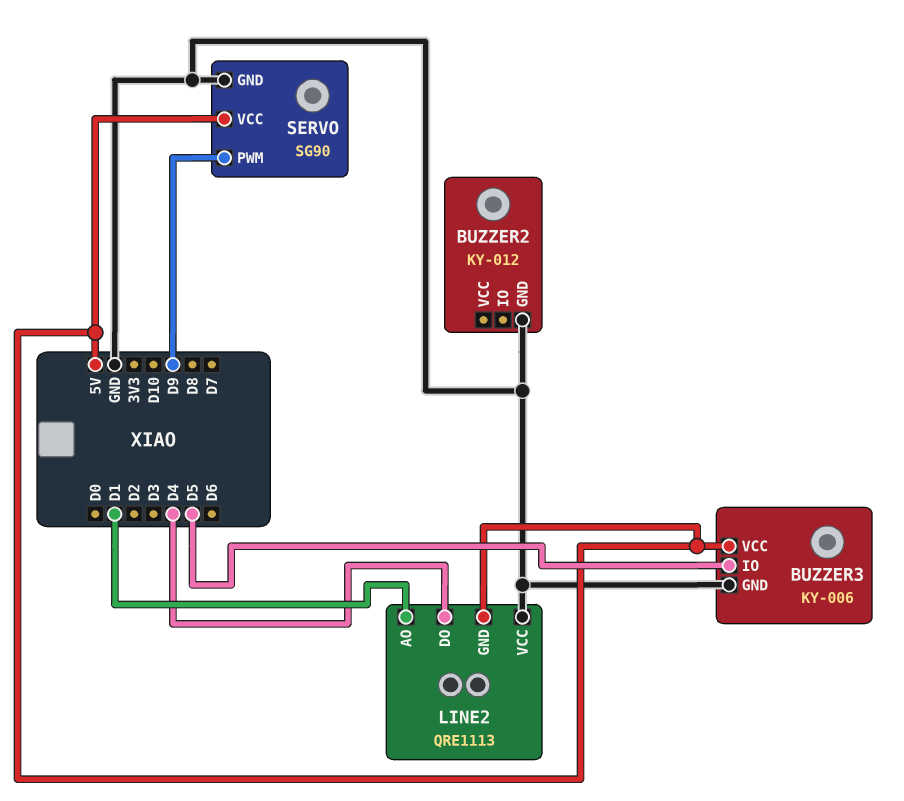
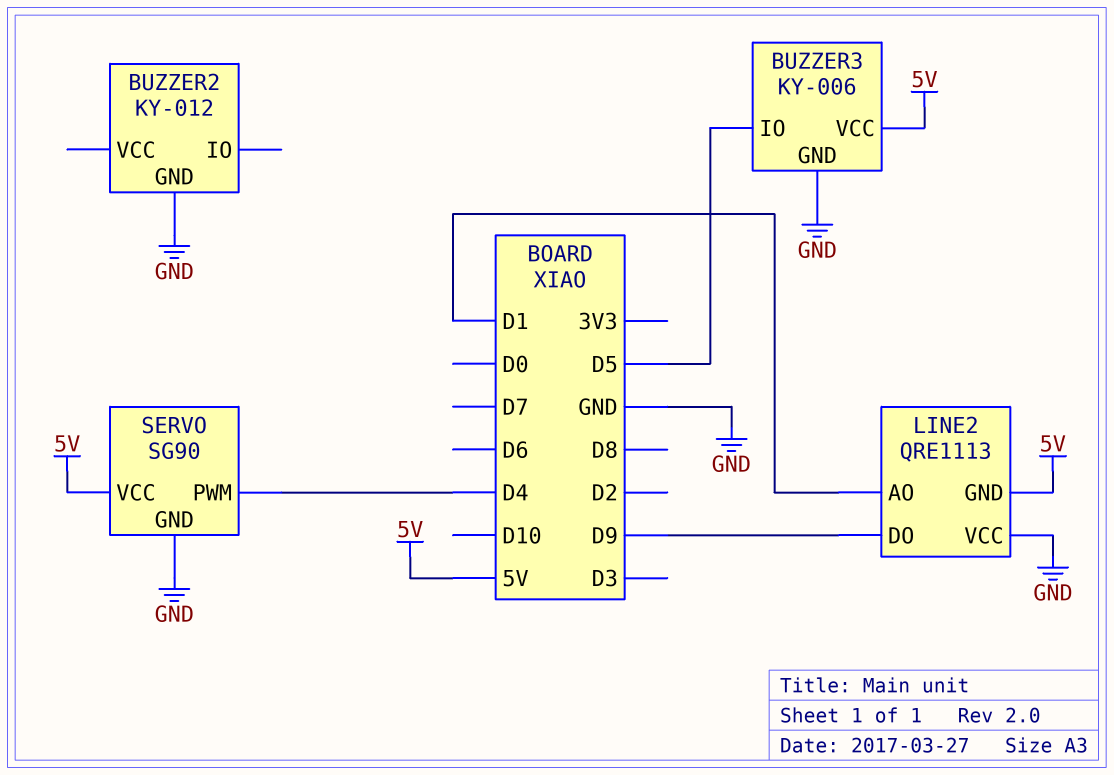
LINE2 pin DO: D4 -> D9
SERVO pin PWM: D9 -> D4

